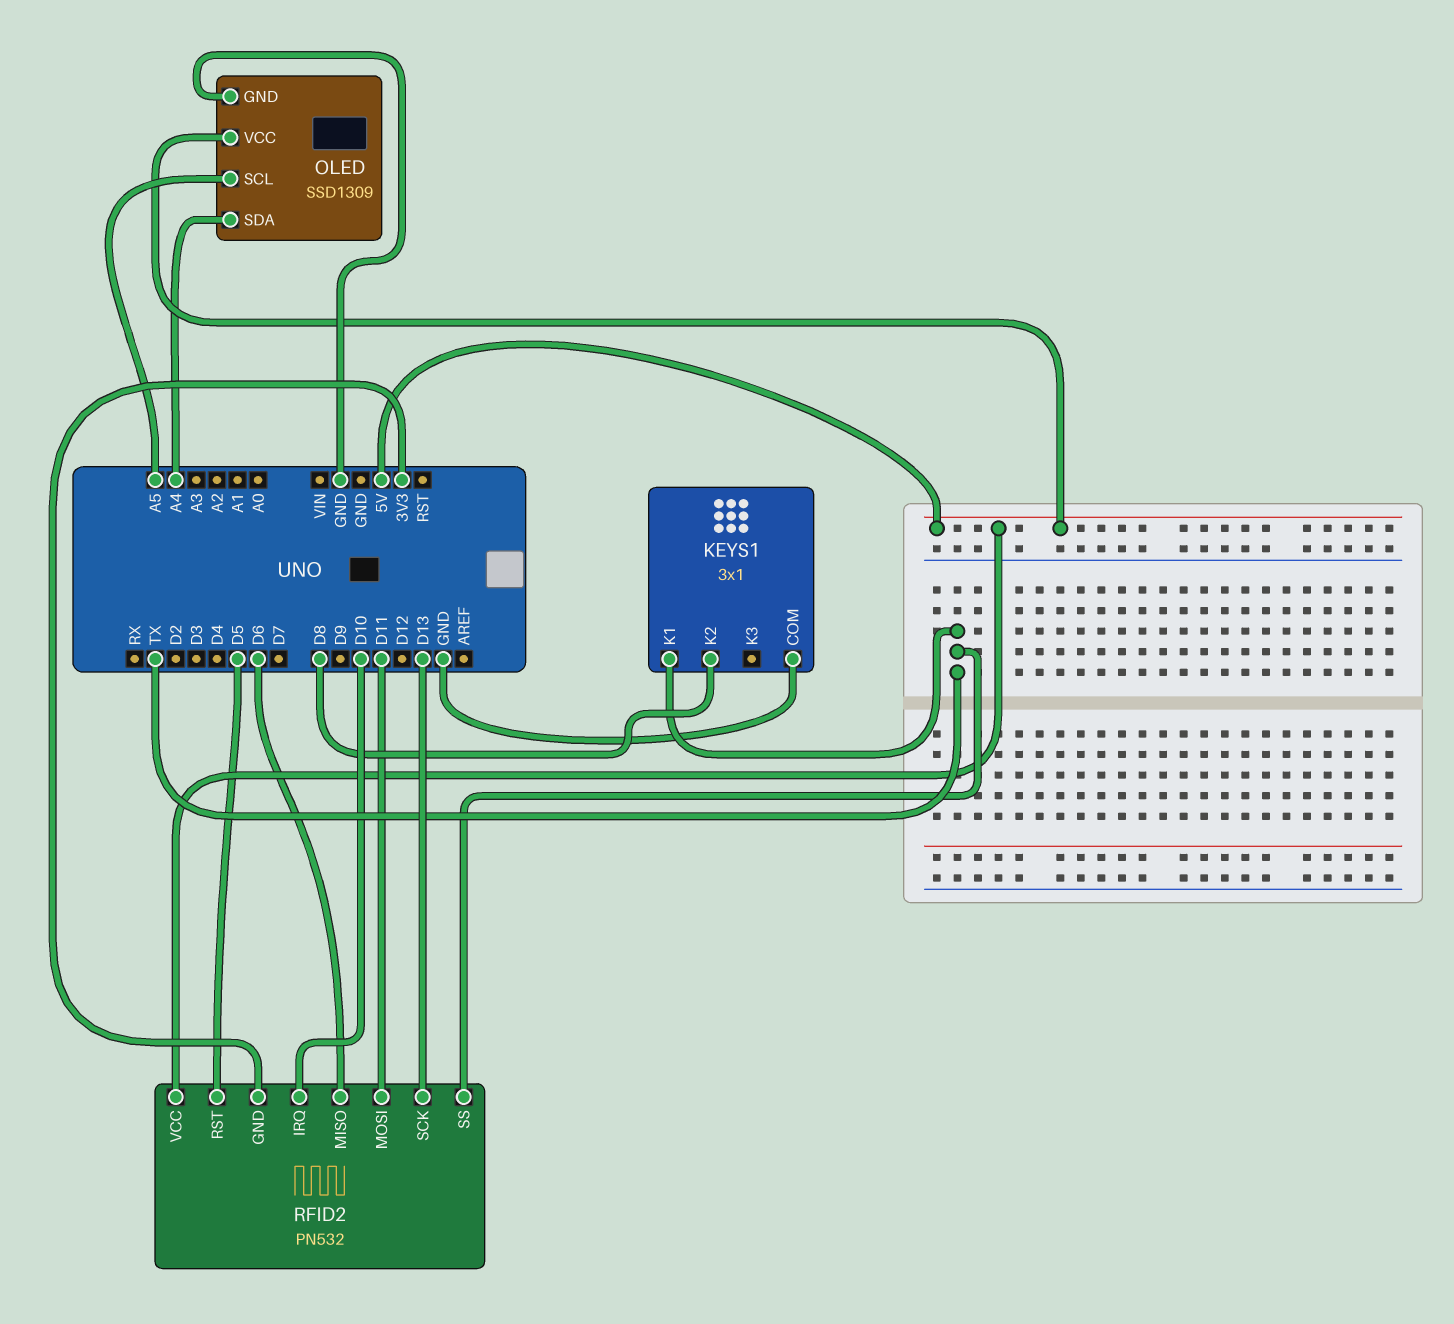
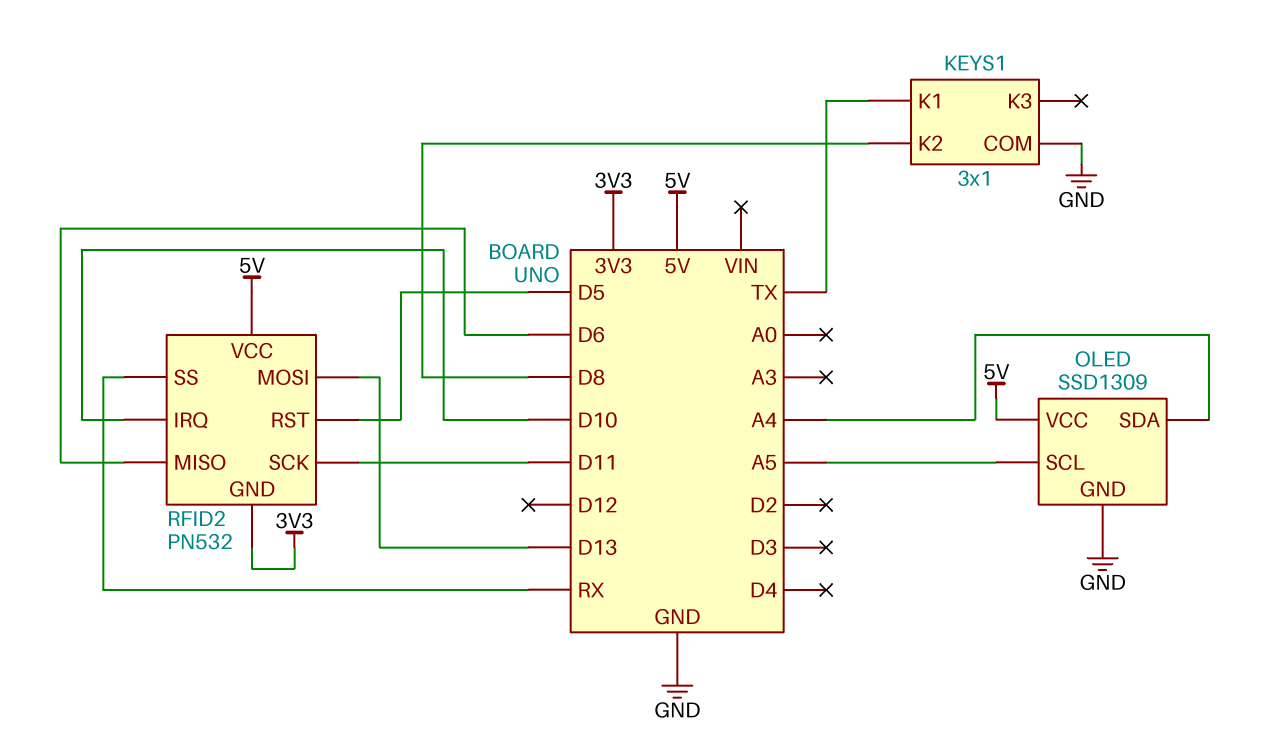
RFID2 pin MOSI: D11 -> D13
RFID2 pin SCK: D13 -> D11
RFID2 pin SS: TX -> RX

